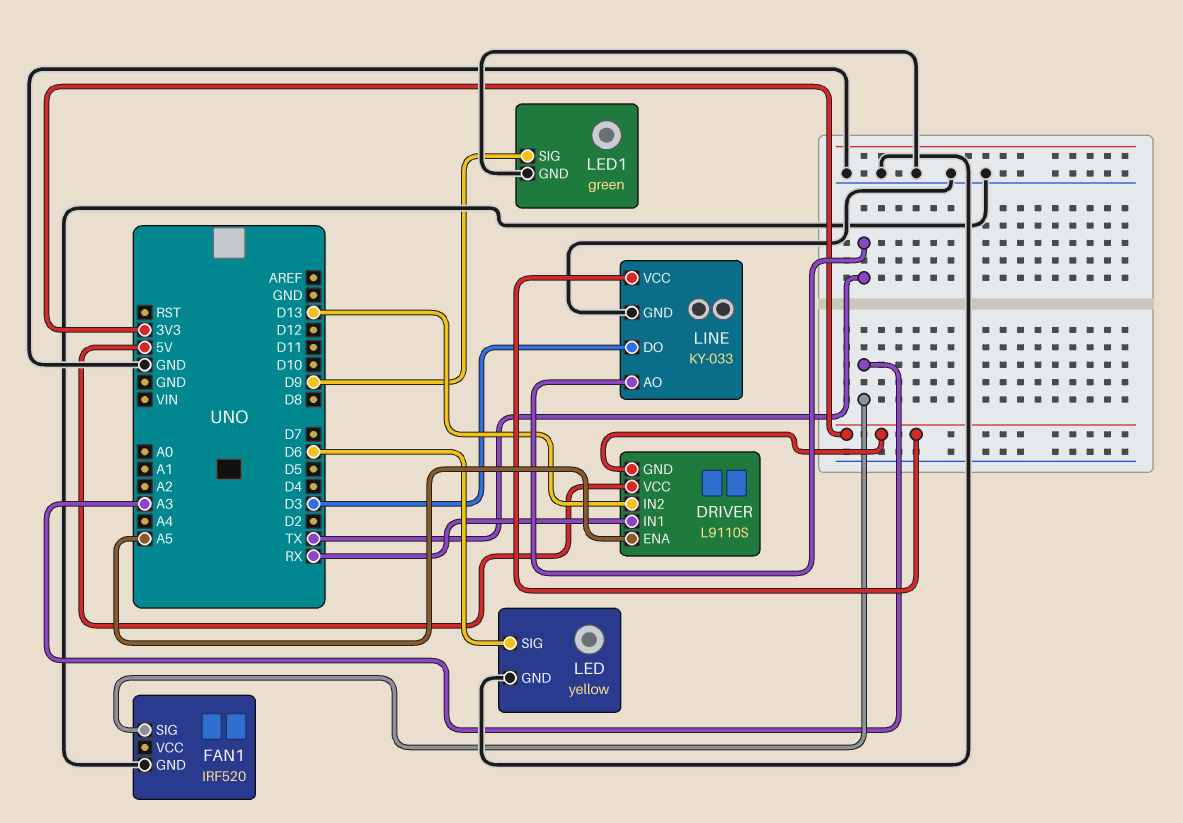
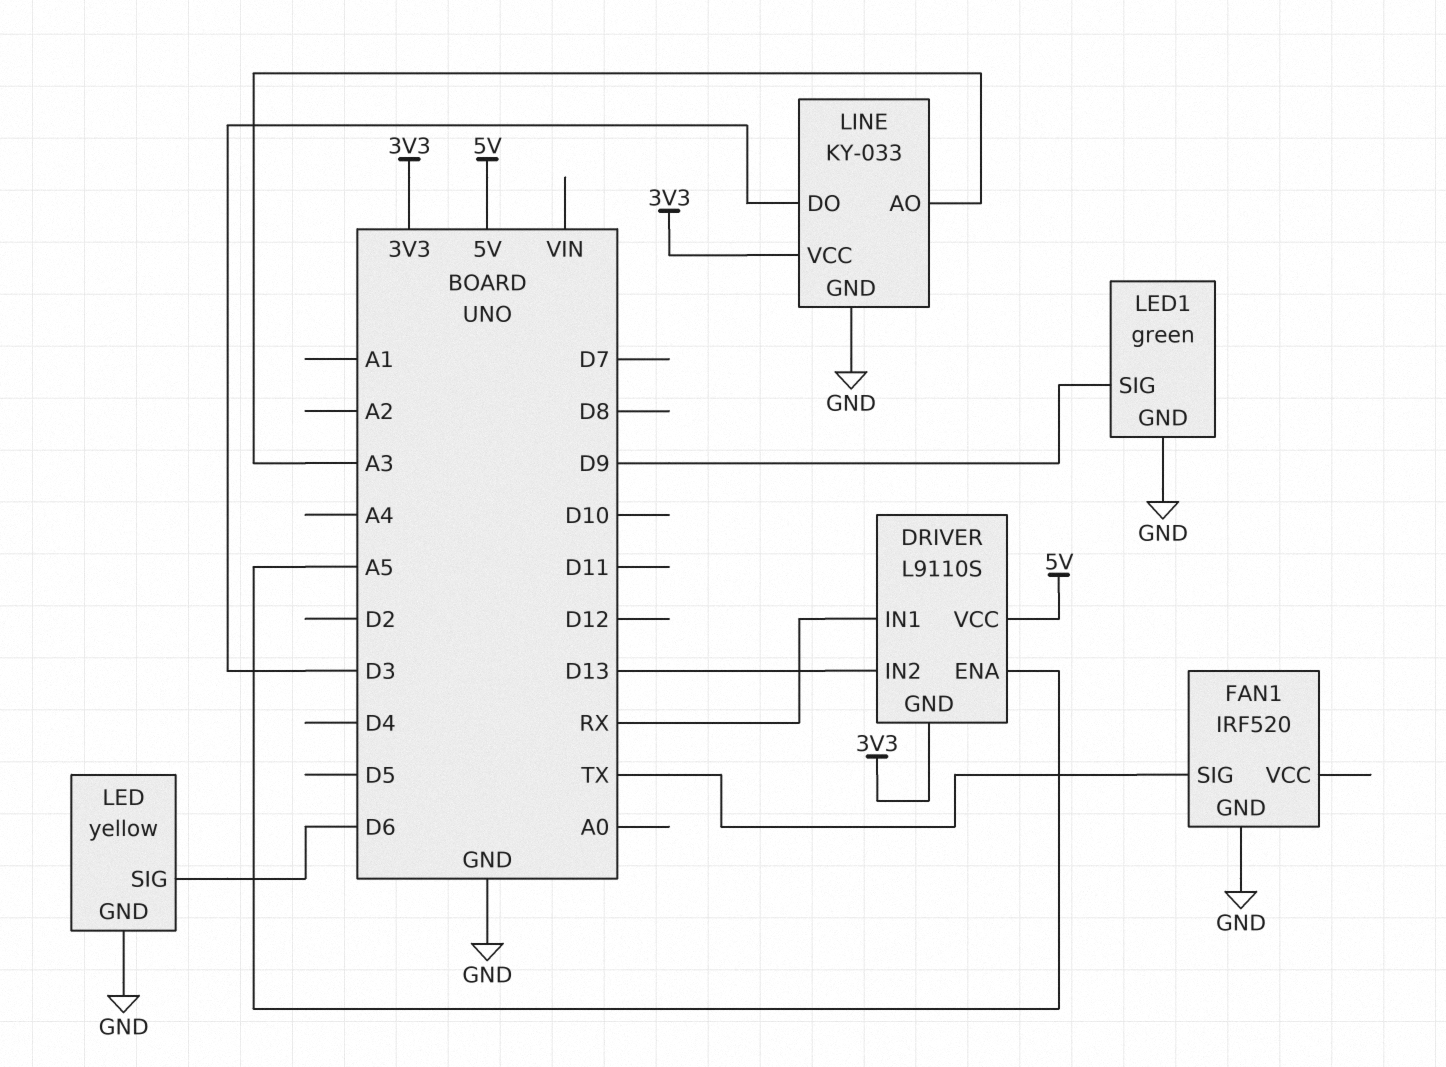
FAN1 pin SIG: A3 -> TX
LINE pin AO: TX -> A3

